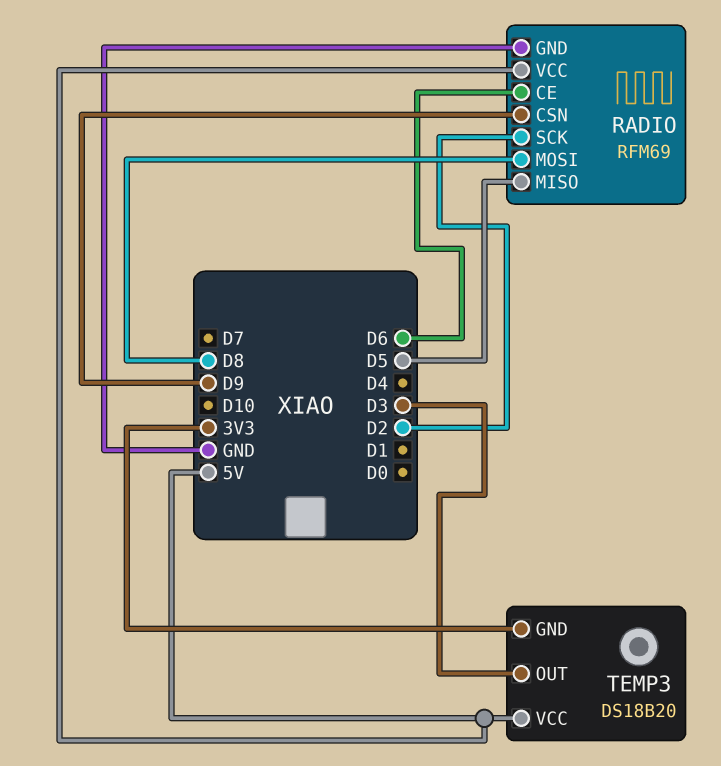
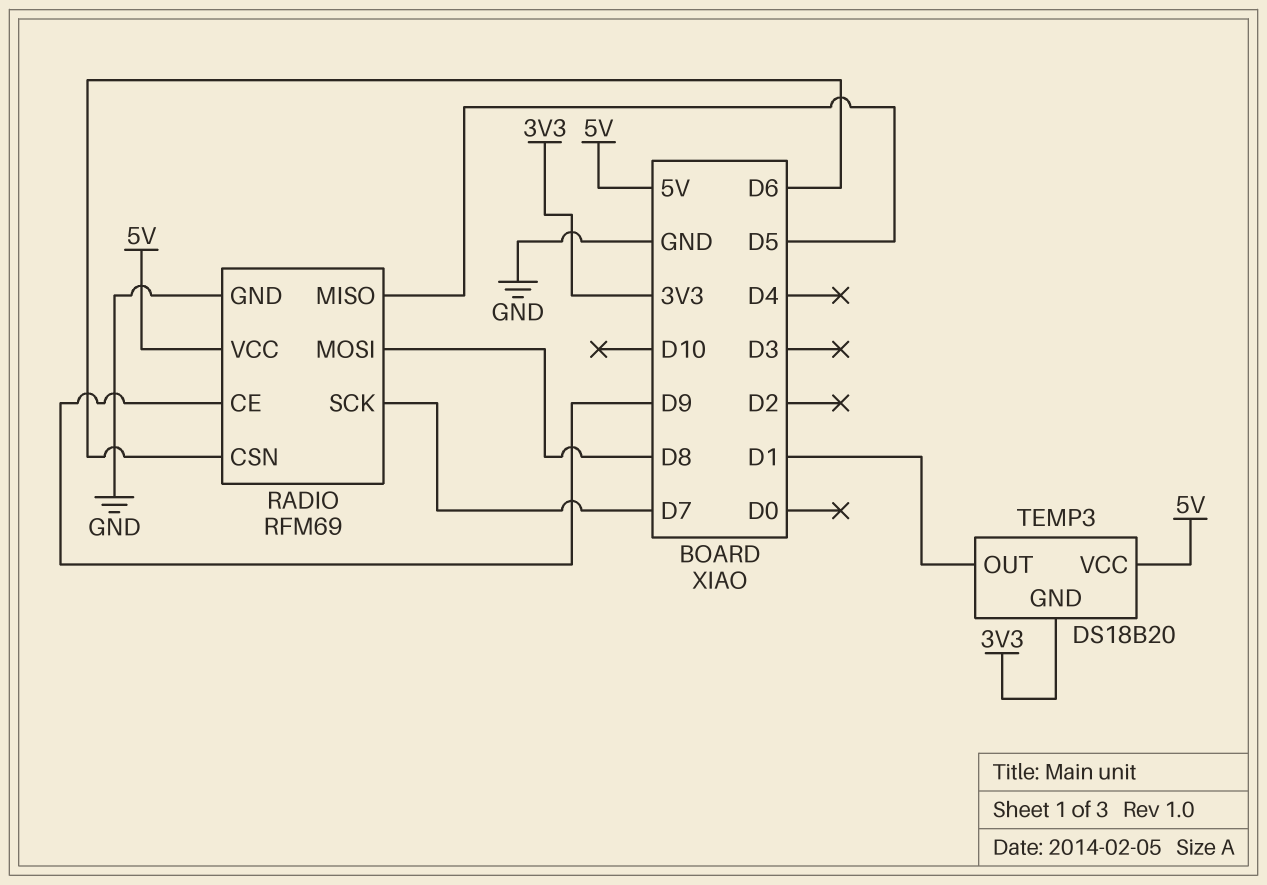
RADIO pin CE: D6 -> D9
RADIO pin CSN: D9 -> D6
RADIO pin SCK: D2 -> D7
TEMP3 pin OUT: D3 -> D1

